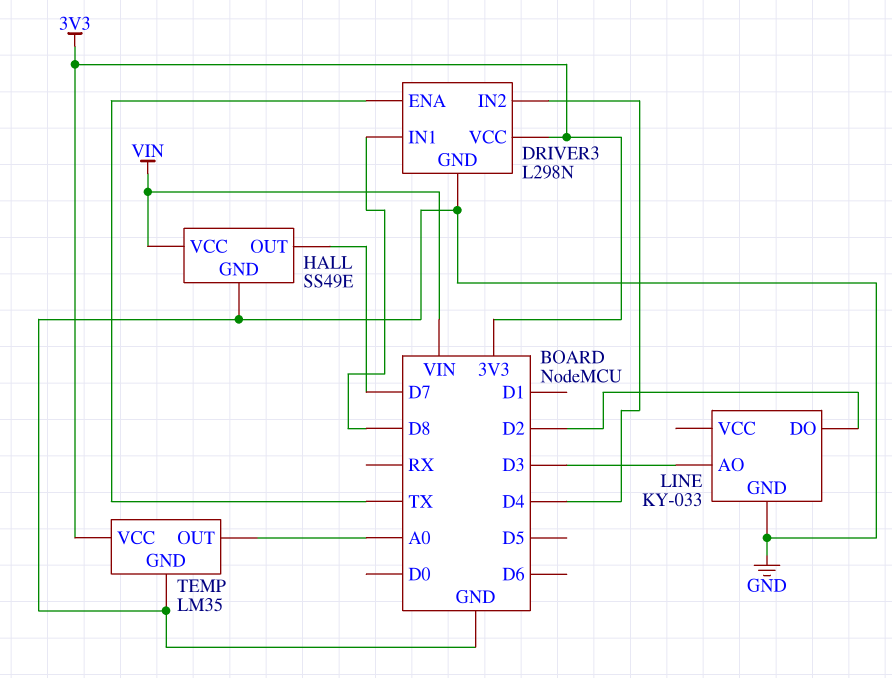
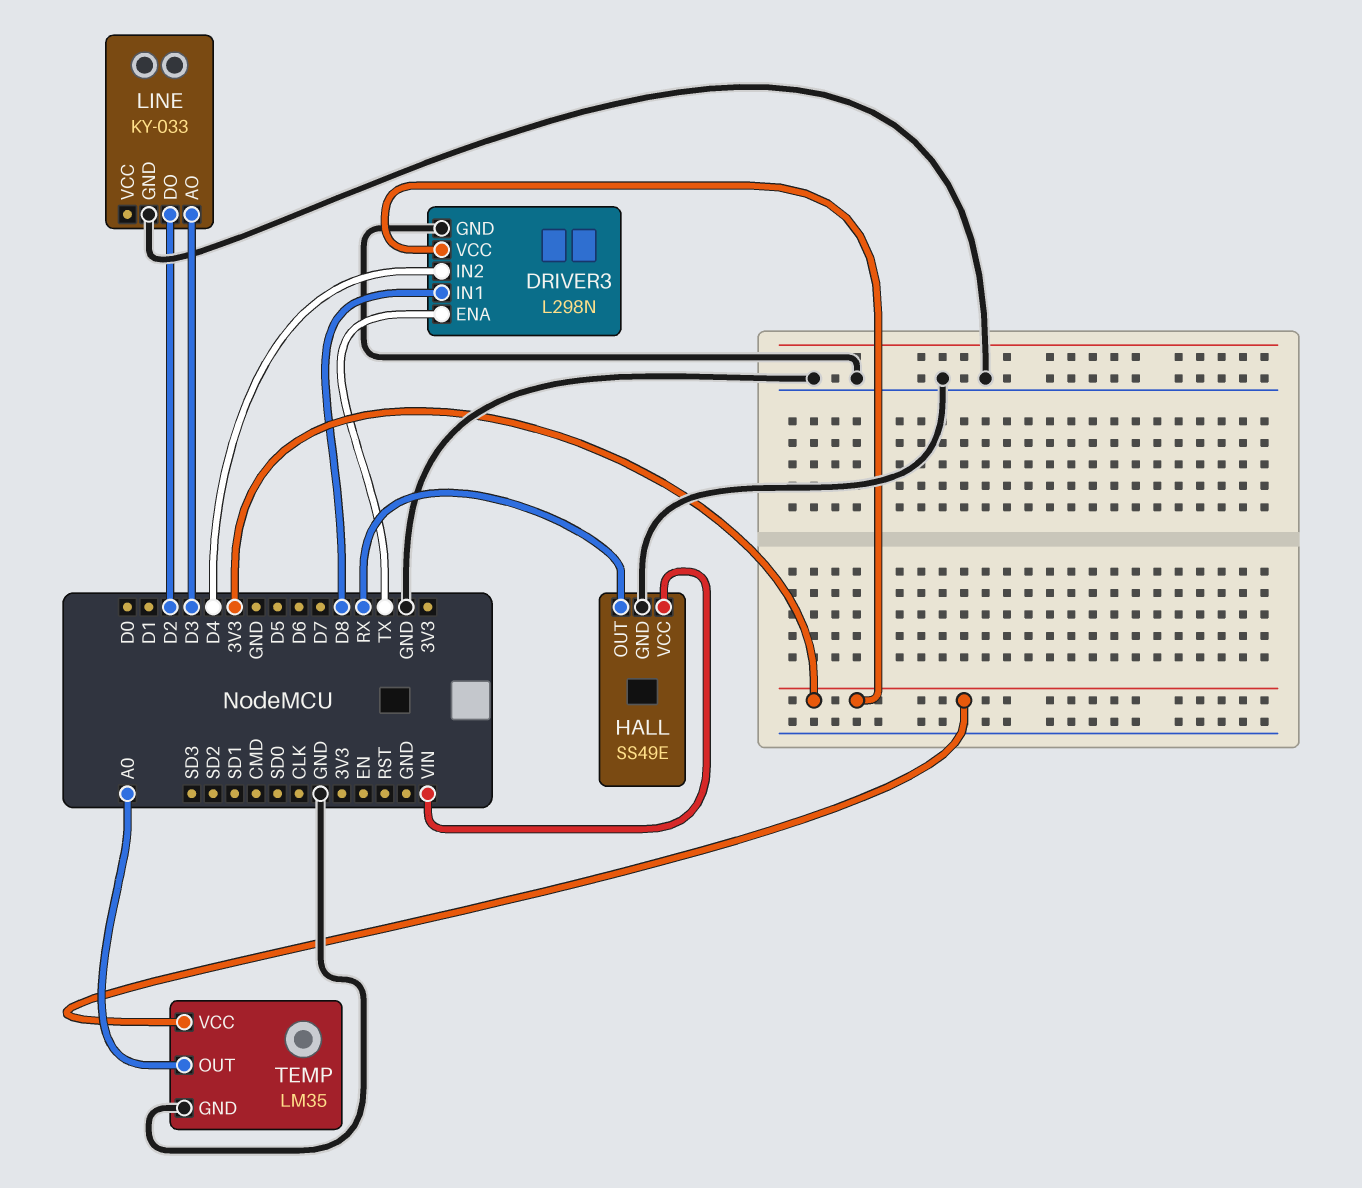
HALL pin OUT: D7 -> RX

